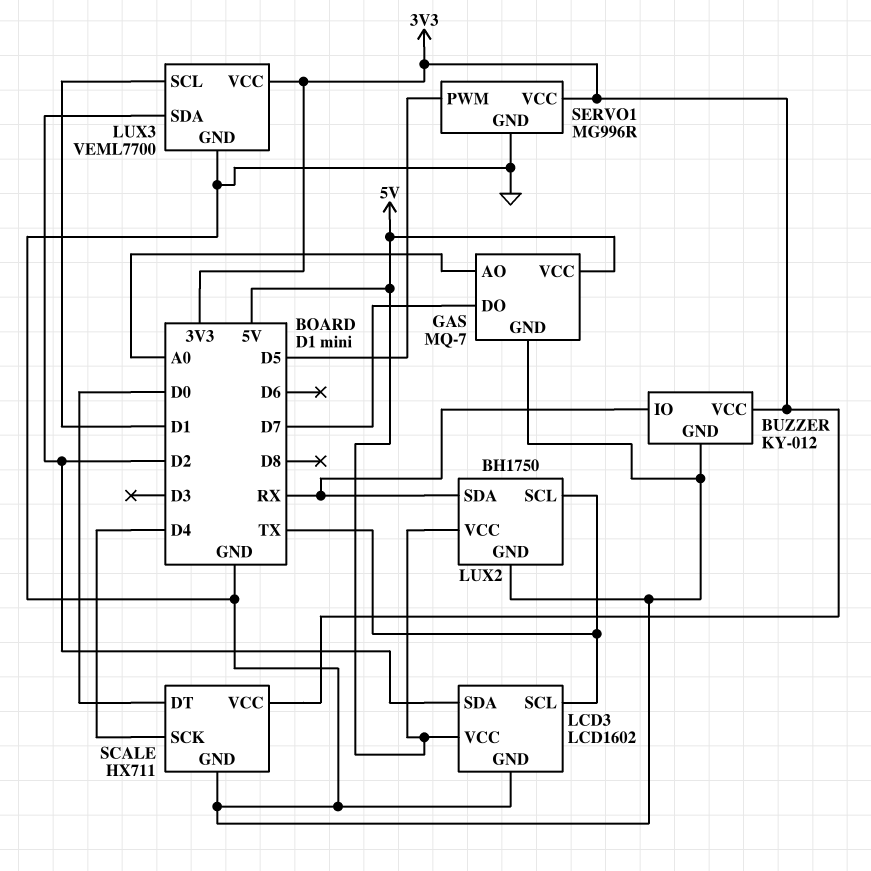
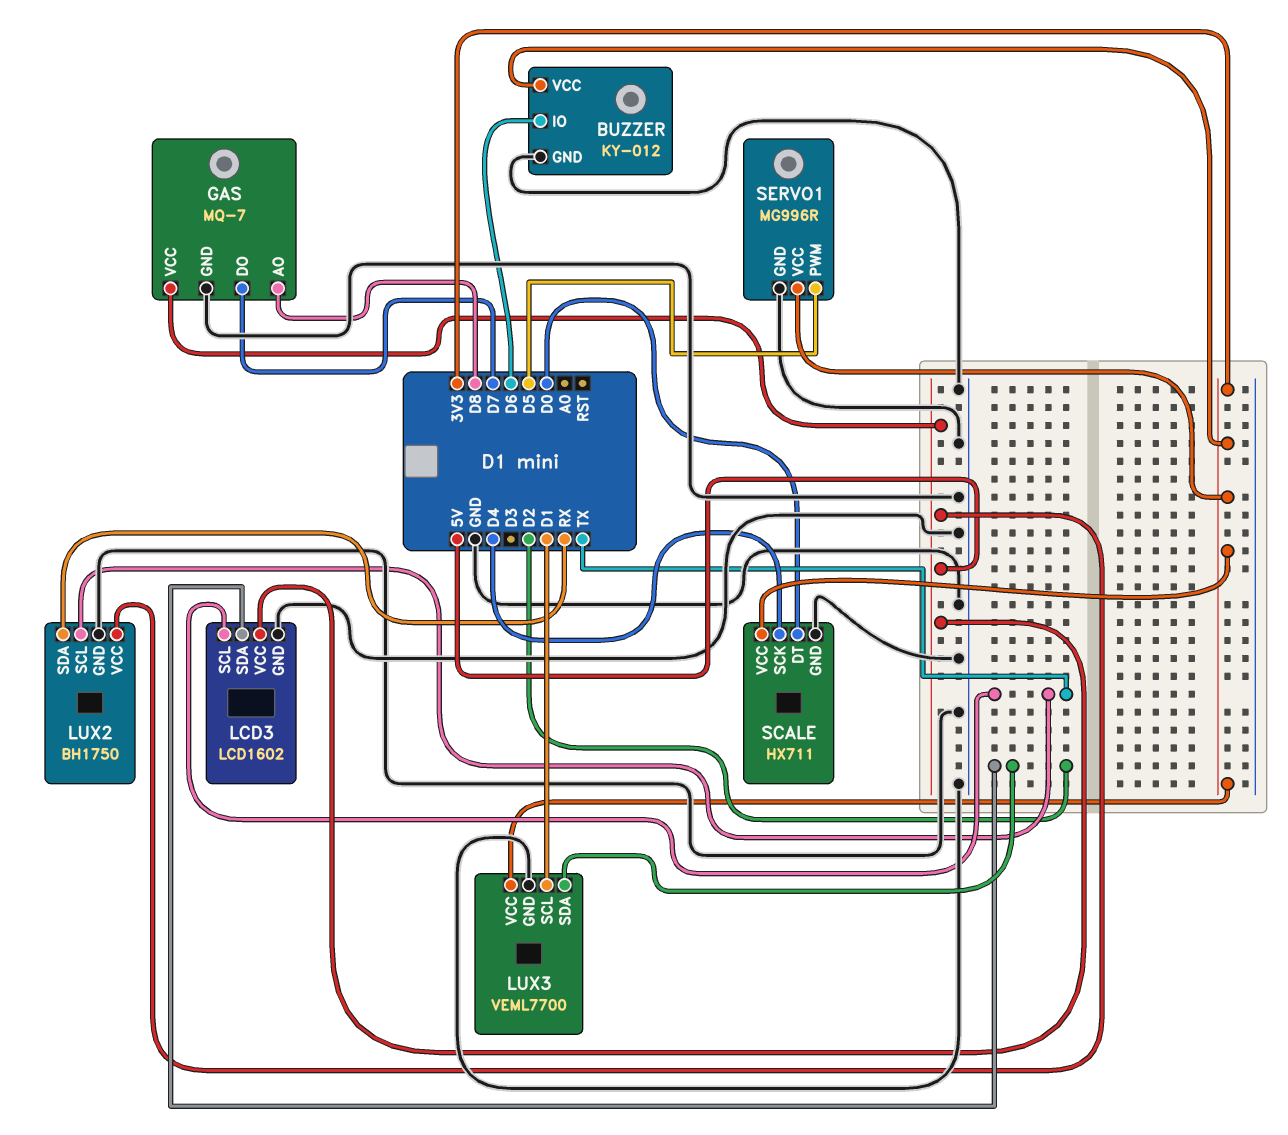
BUZZER pin IO: RX -> D6
GAS pin AO: A0 -> D8

